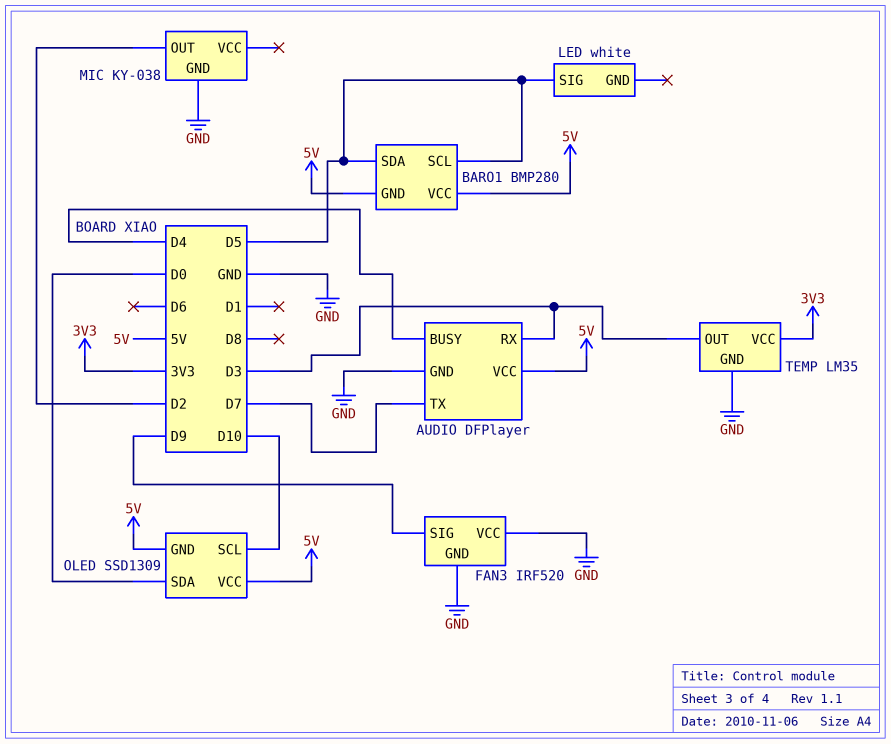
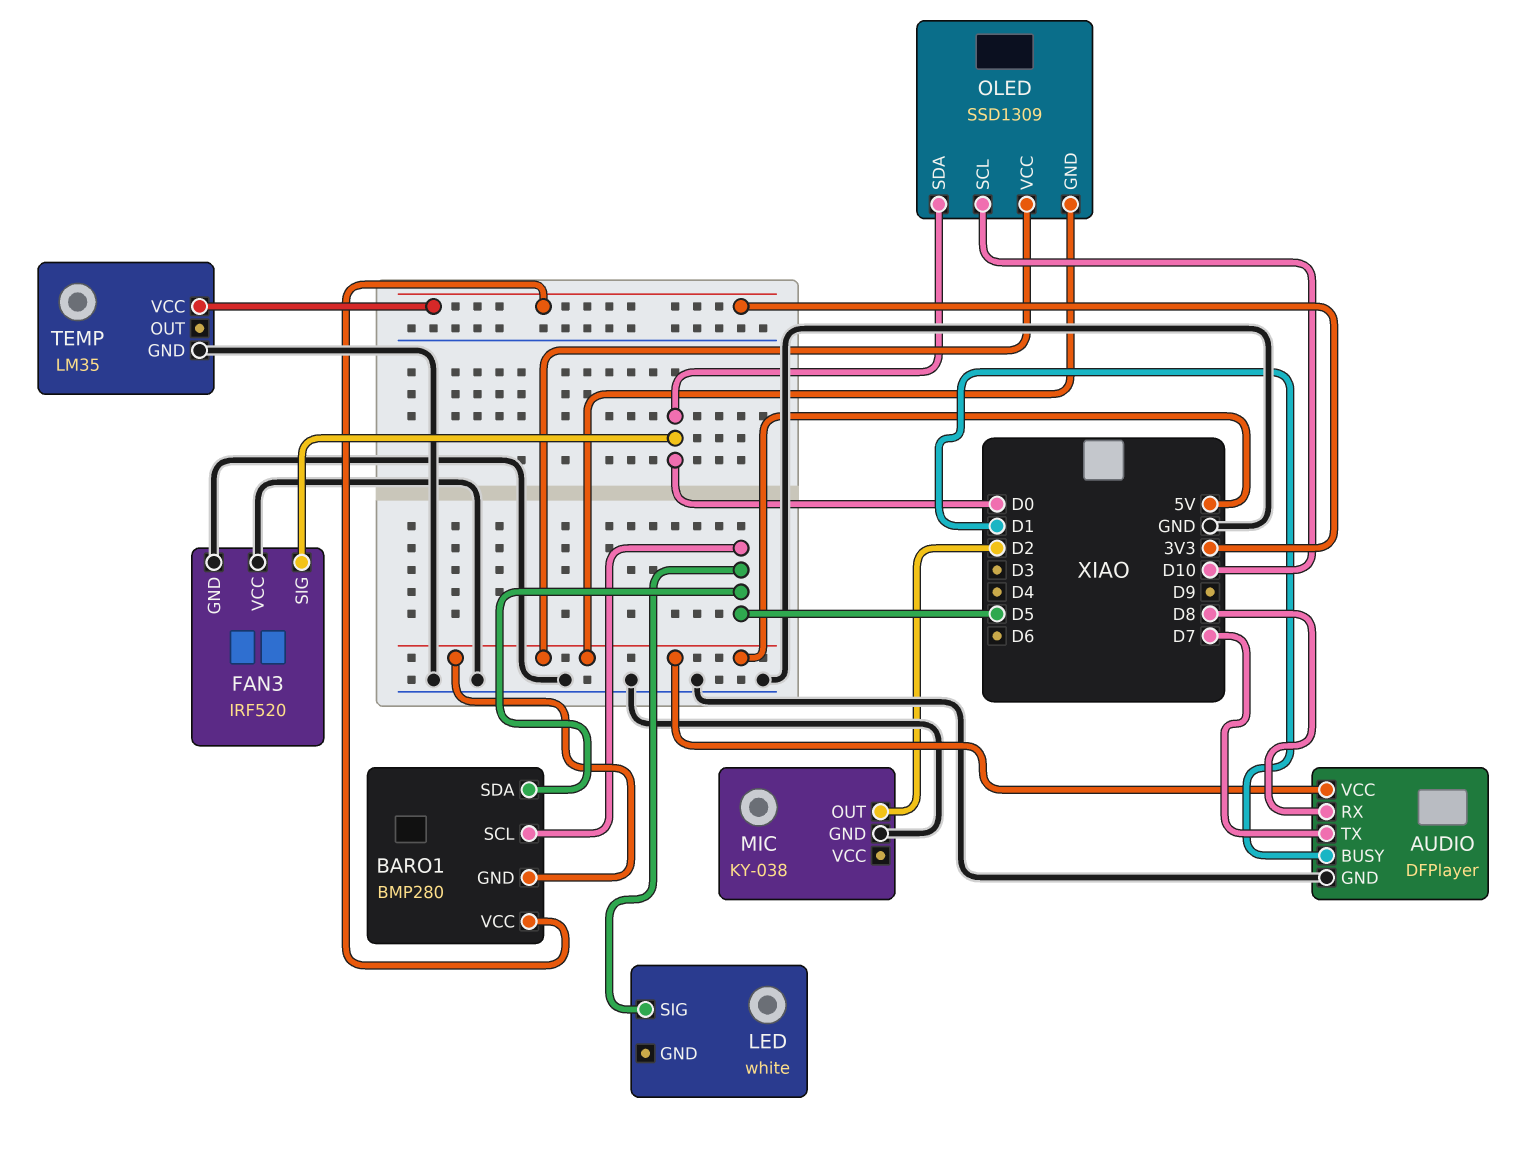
AUDIO pin BUSY: D4 -> D1
AUDIO pin RX: D3 -> D8
BARO1 pin VCC: 5V -> 3V3
FAN3 pin SIG: D9 -> D0
TEMP pin OUT: D3 -> none

